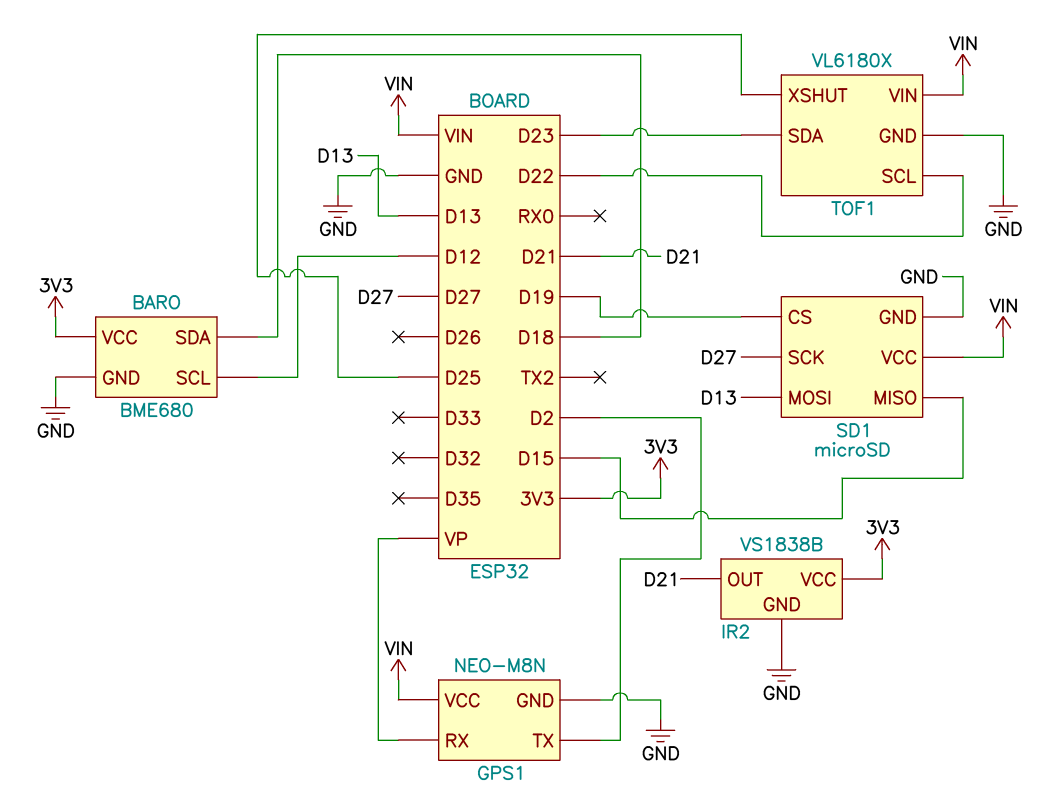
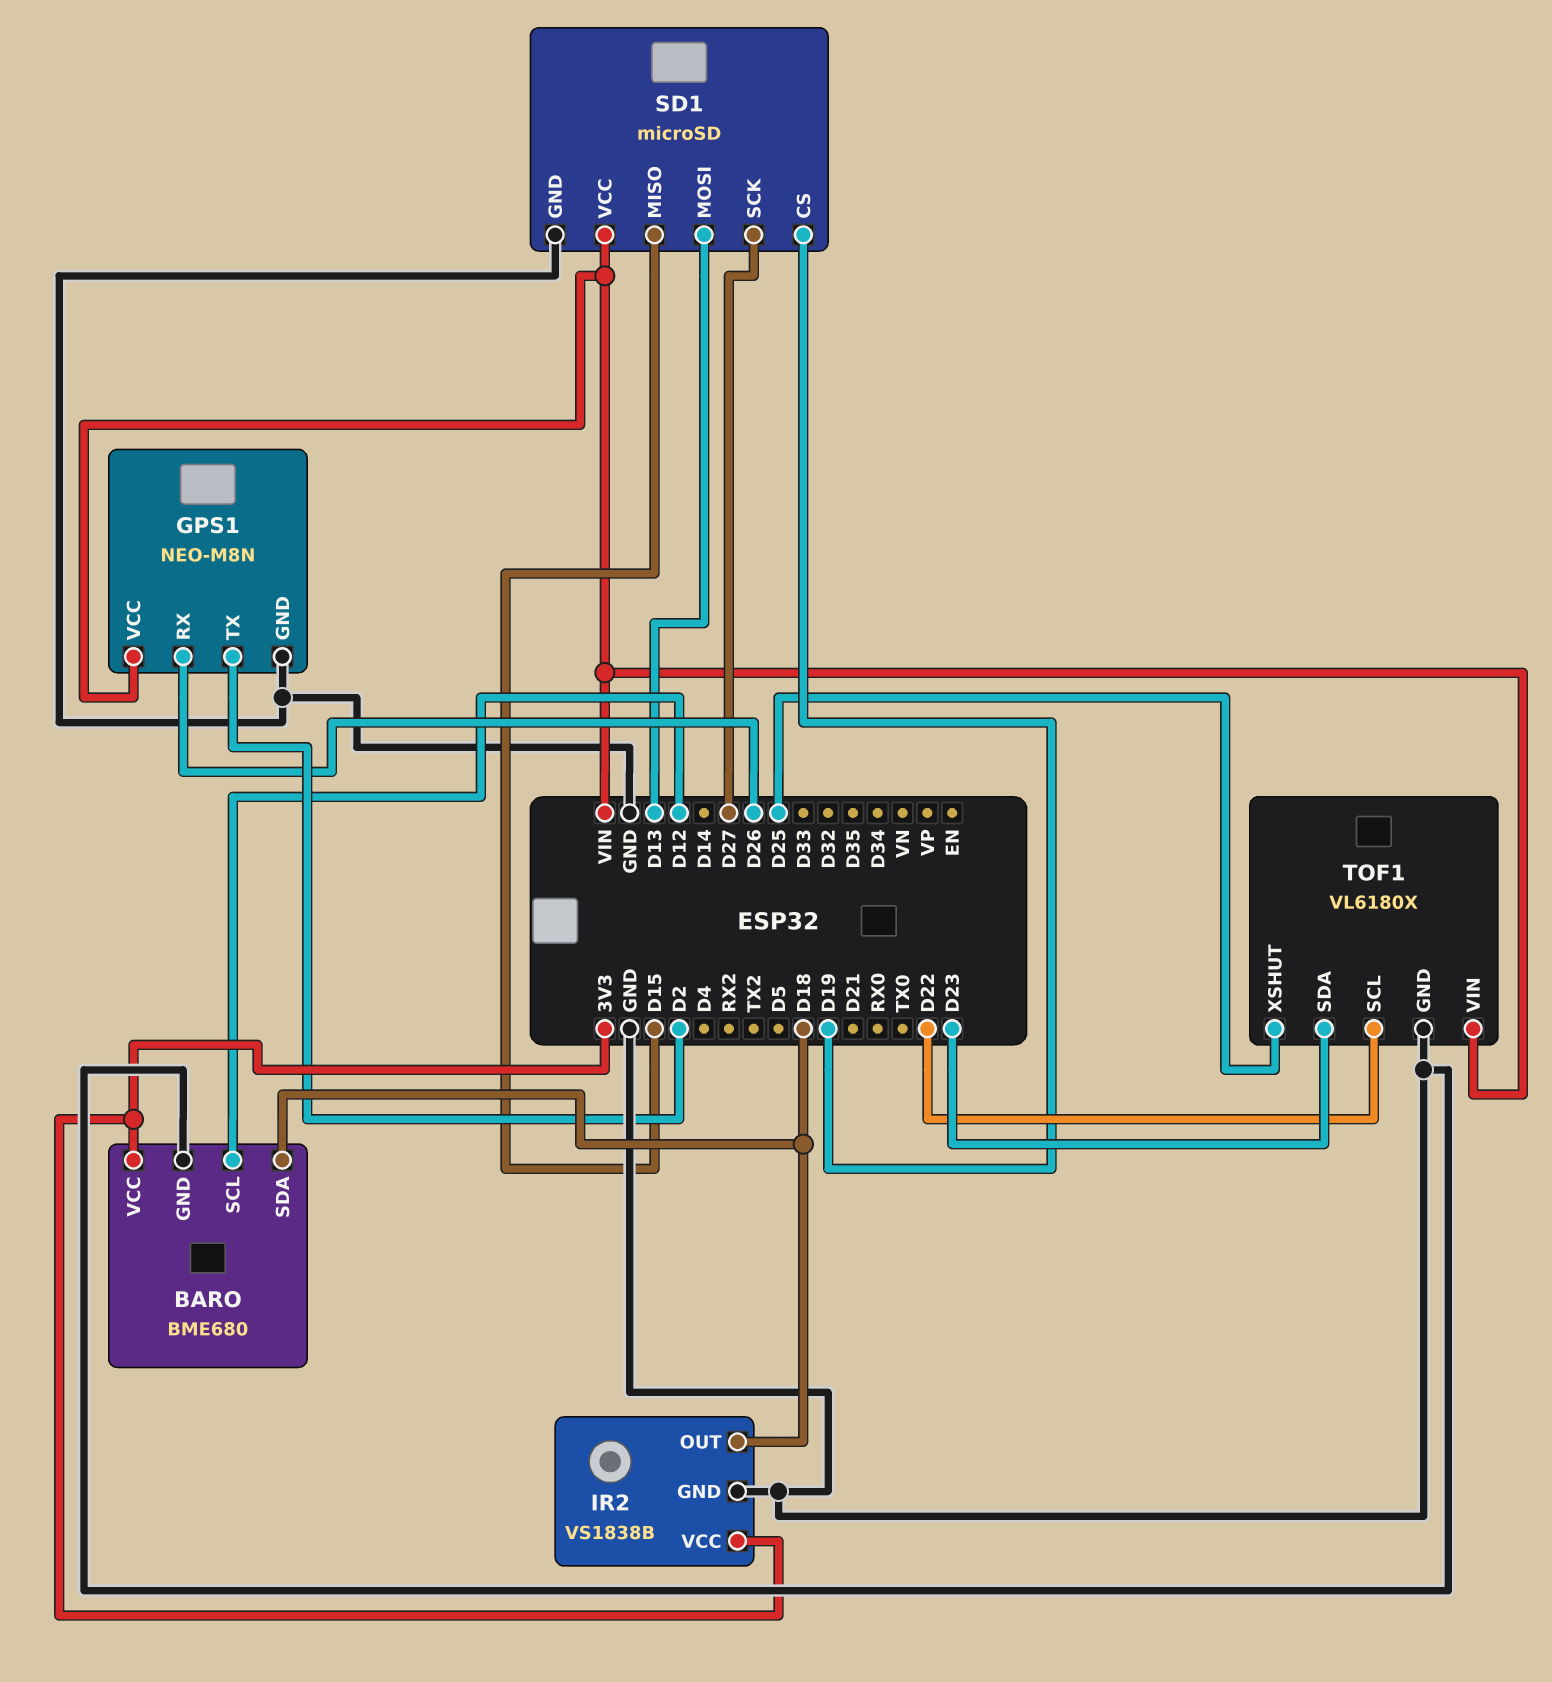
GPS1 pin RX: VP -> D26
IR2 pin OUT: D21 -> D18

